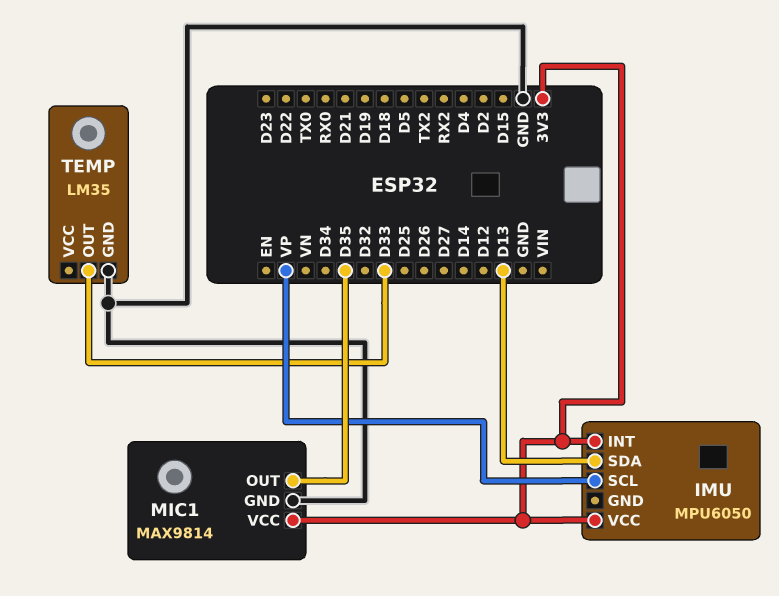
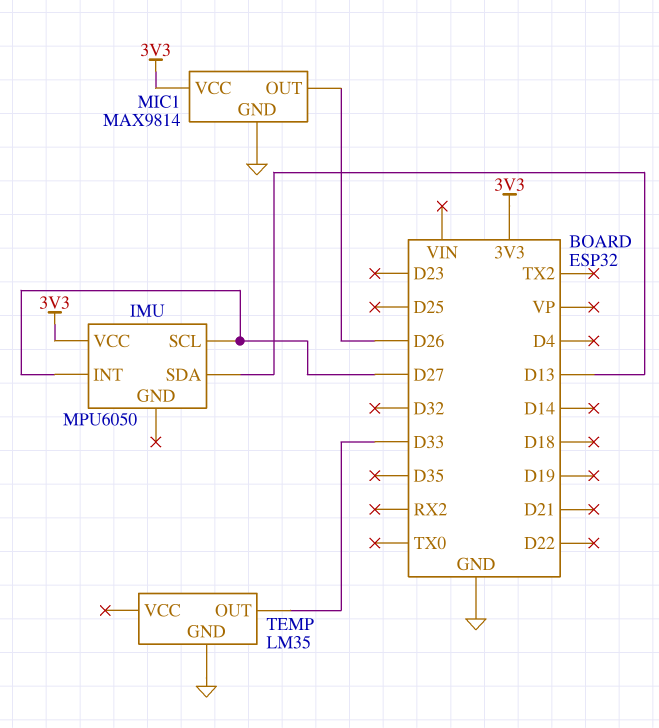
IMU pin INT: 3V3 -> D27
IMU pin SCL: VP -> D27
MIC1 pin OUT: D35 -> D26

